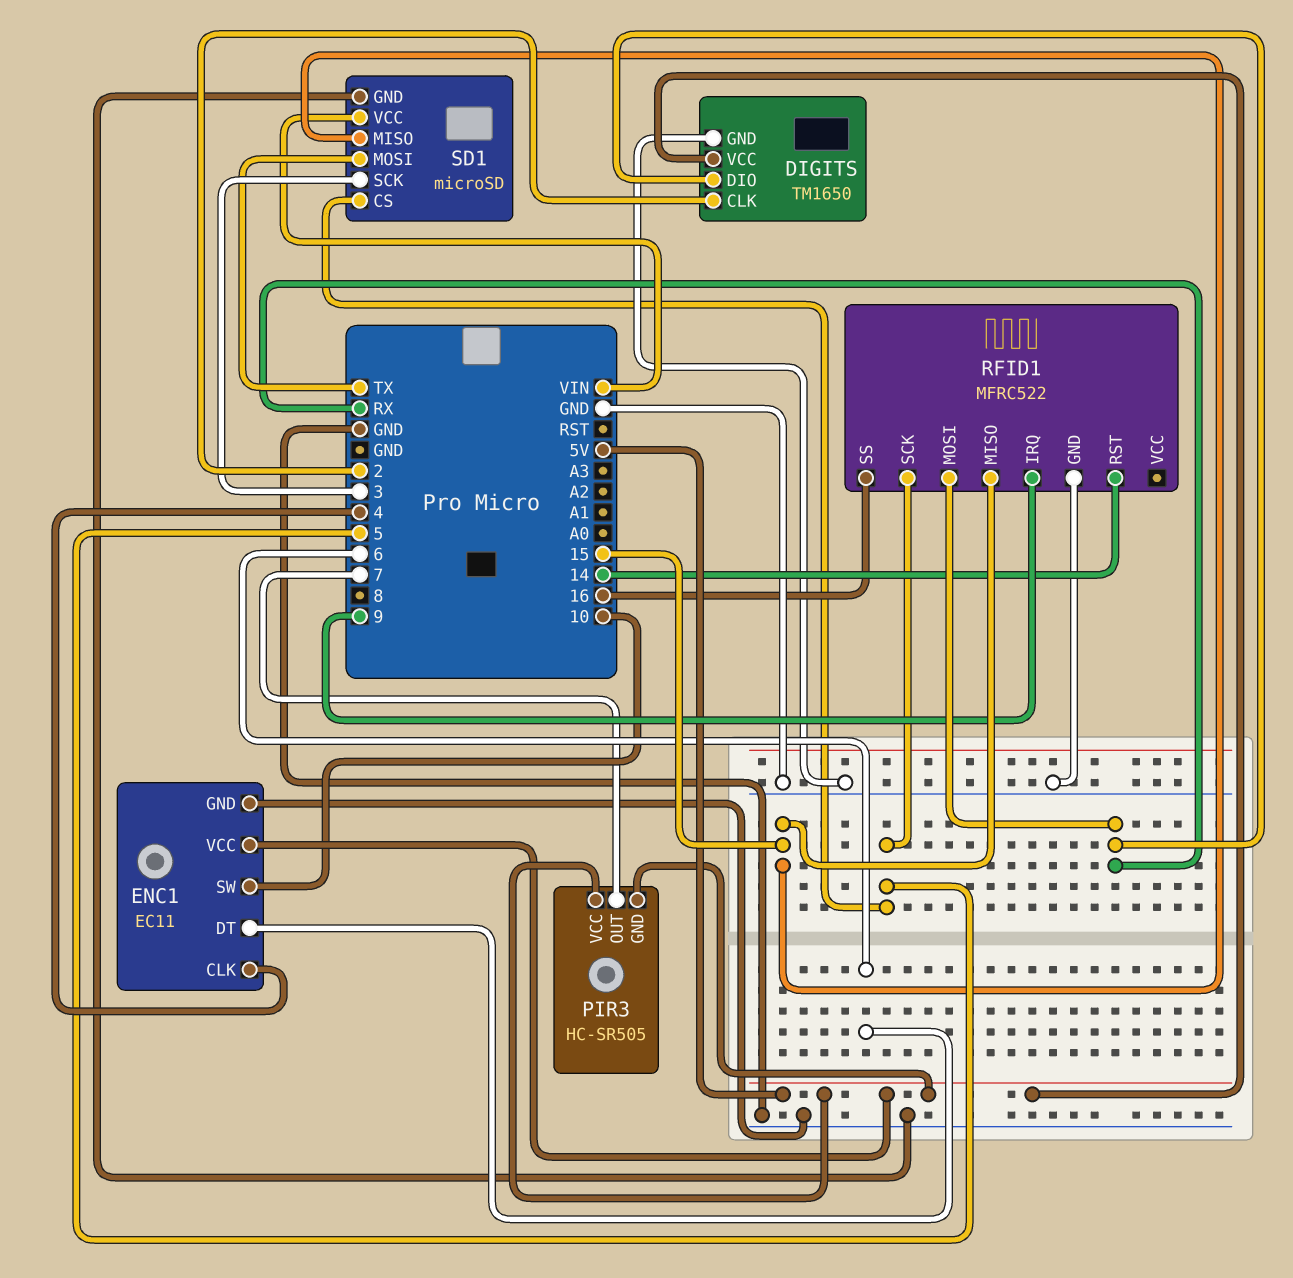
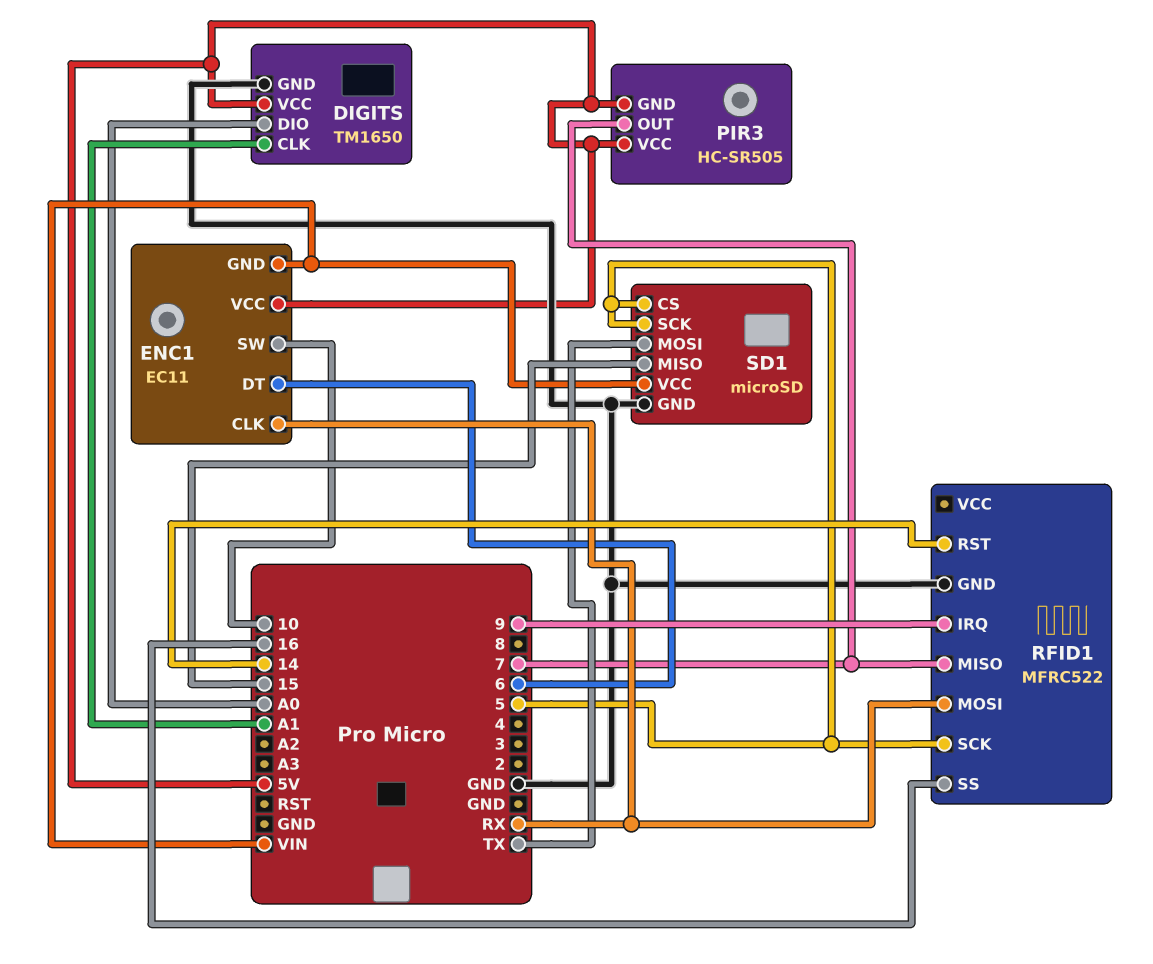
DIGITS pin CLK: 2 -> A1
DIGITS pin DIO: RX -> A0
ENC1 pin CLK: 4 -> RX
ENC1 pin GND: GND -> VIN
RFID1 pin MISO: 15 -> 7
SD1 pin SCK: 3 -> 5

